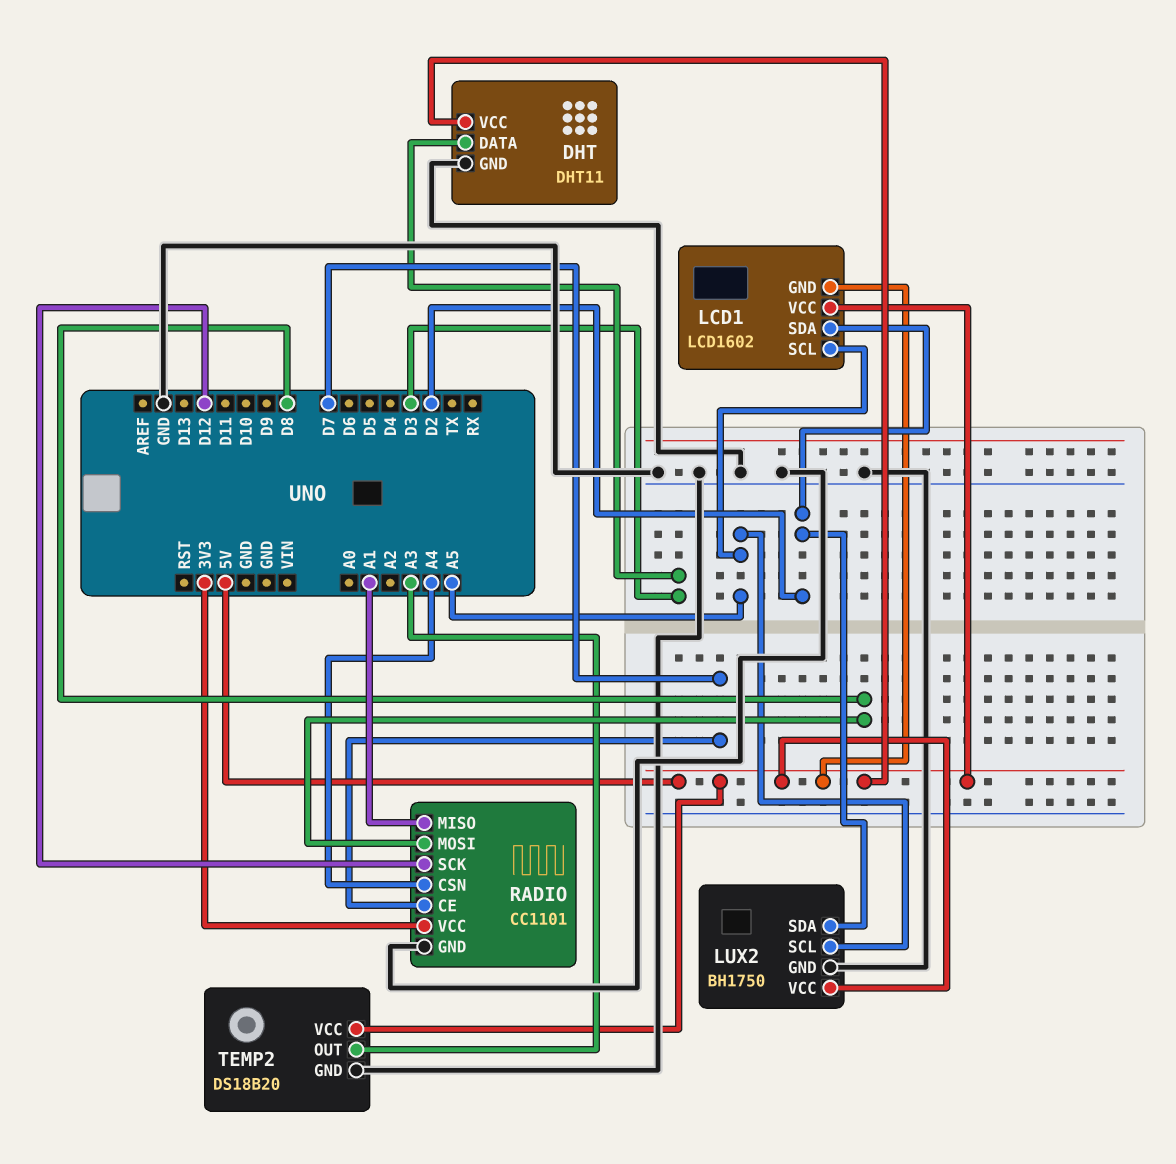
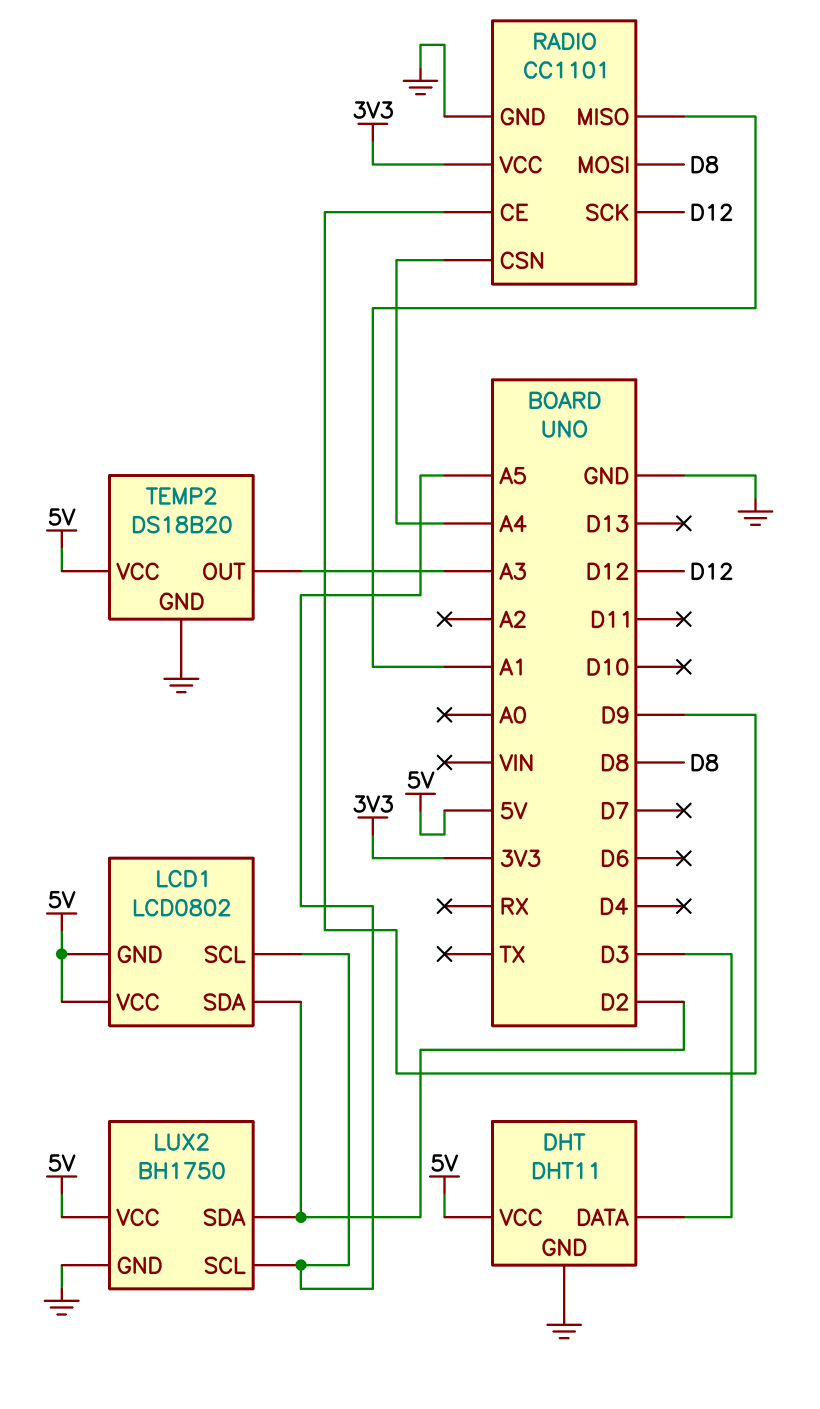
LCD1: LCD1602 -> LCD0802
RADIO pin CE: D7 -> D9

